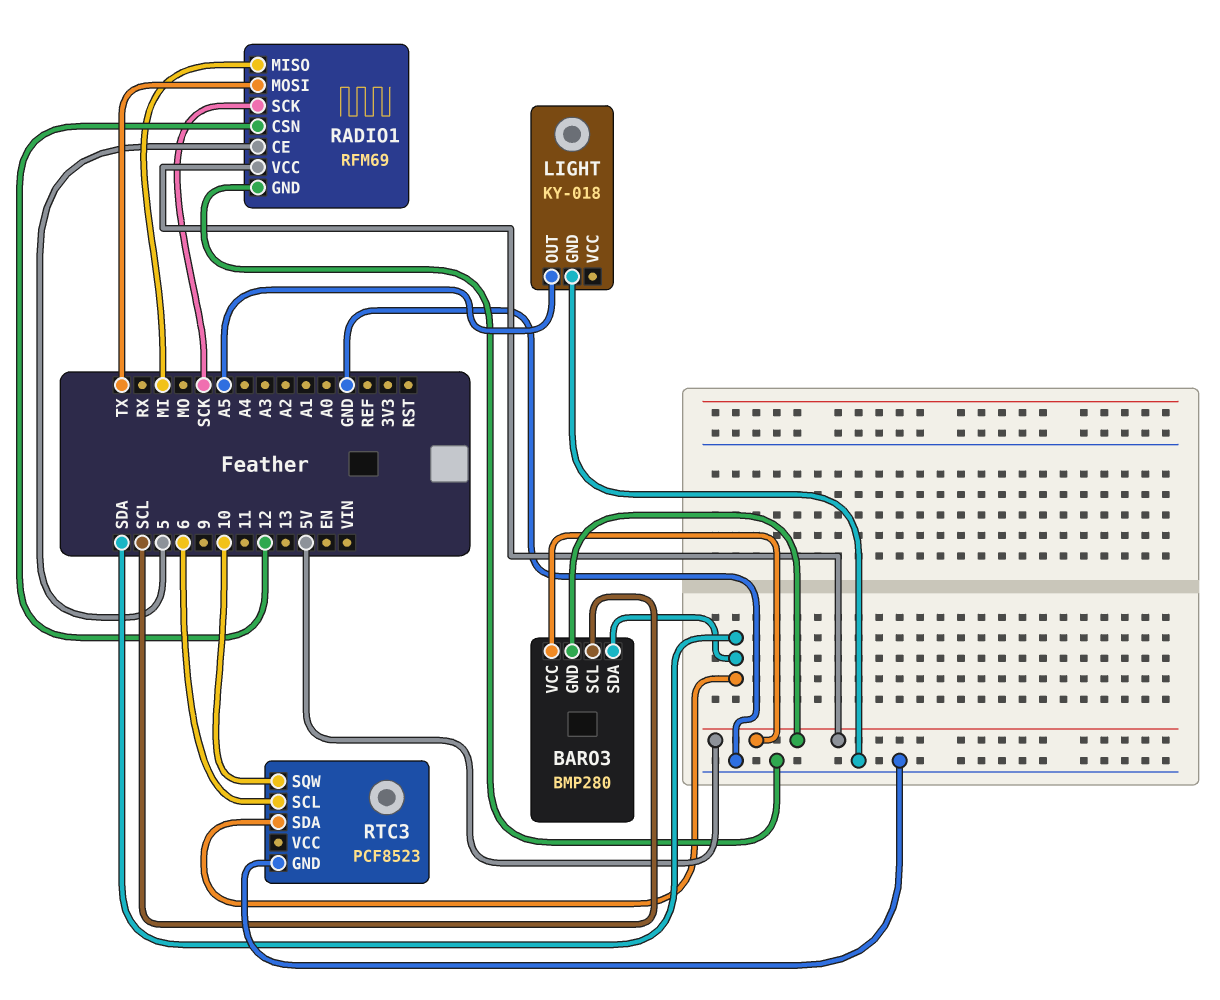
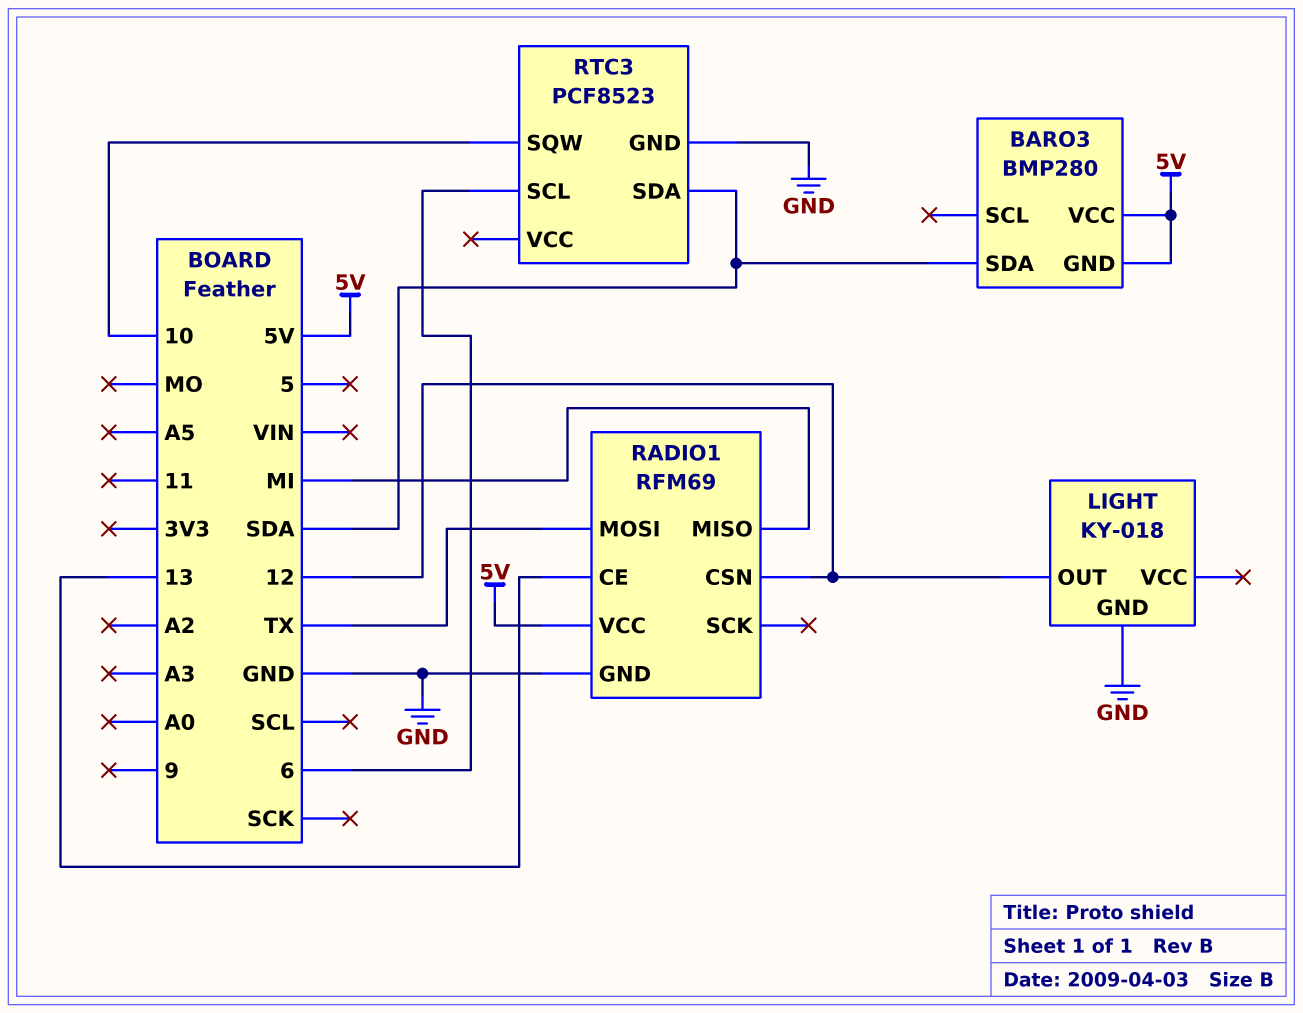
BARO3 pin SCL: SCL -> none
LIGHT pin OUT: A5 -> 12
RADIO1 pin CE: 5 -> 13
RADIO1 pin SCK: SCK -> none

